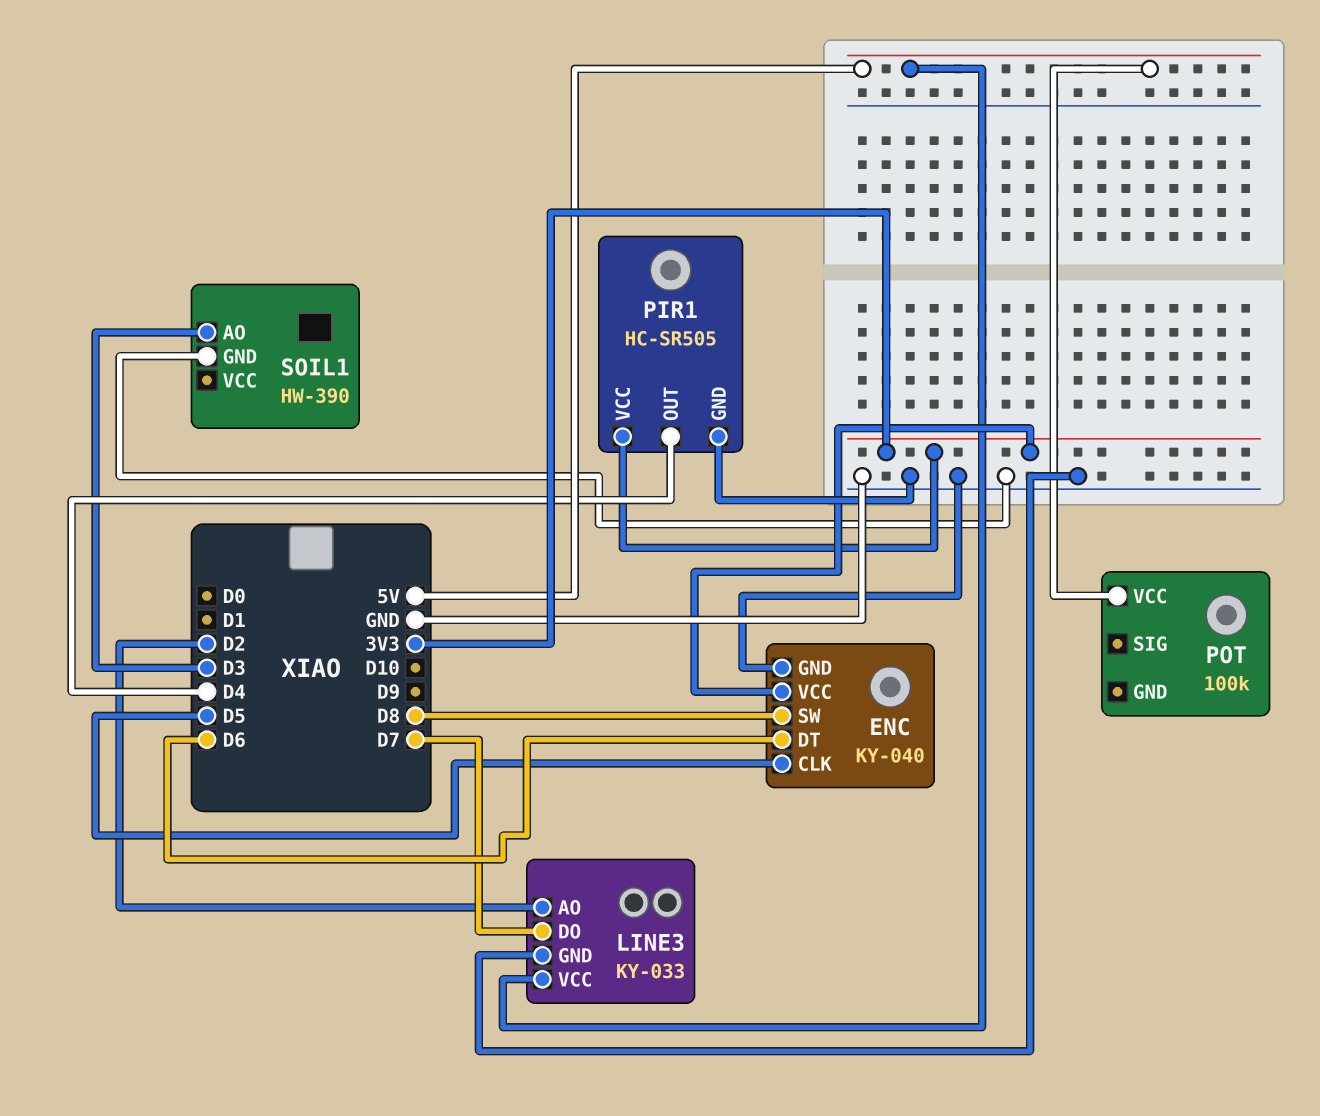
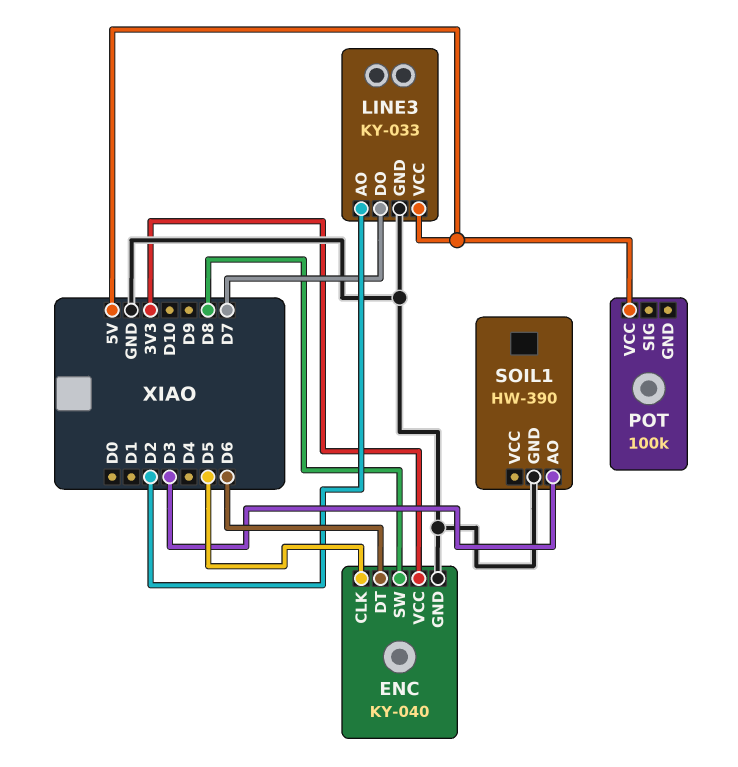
PIR1: HC-SR505 -> none
PIR1 pin GND: GND -> none
PIR1 pin OUT: D4 -> none
PIR1 pin VCC: 3V3 -> none

